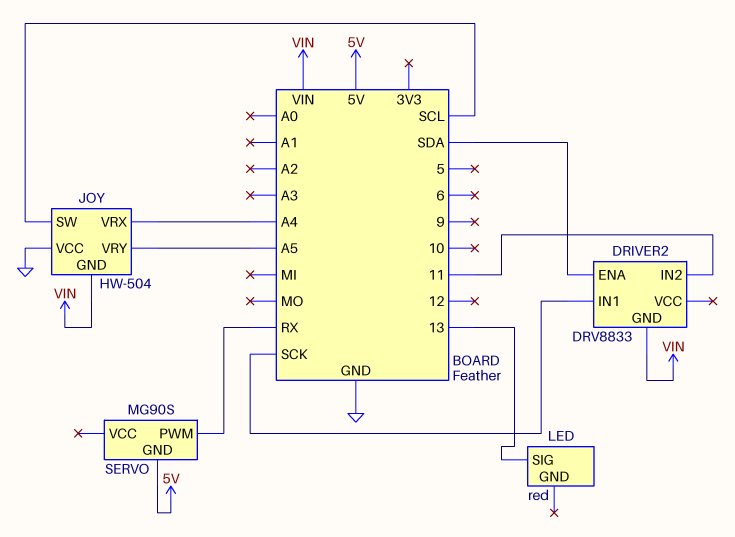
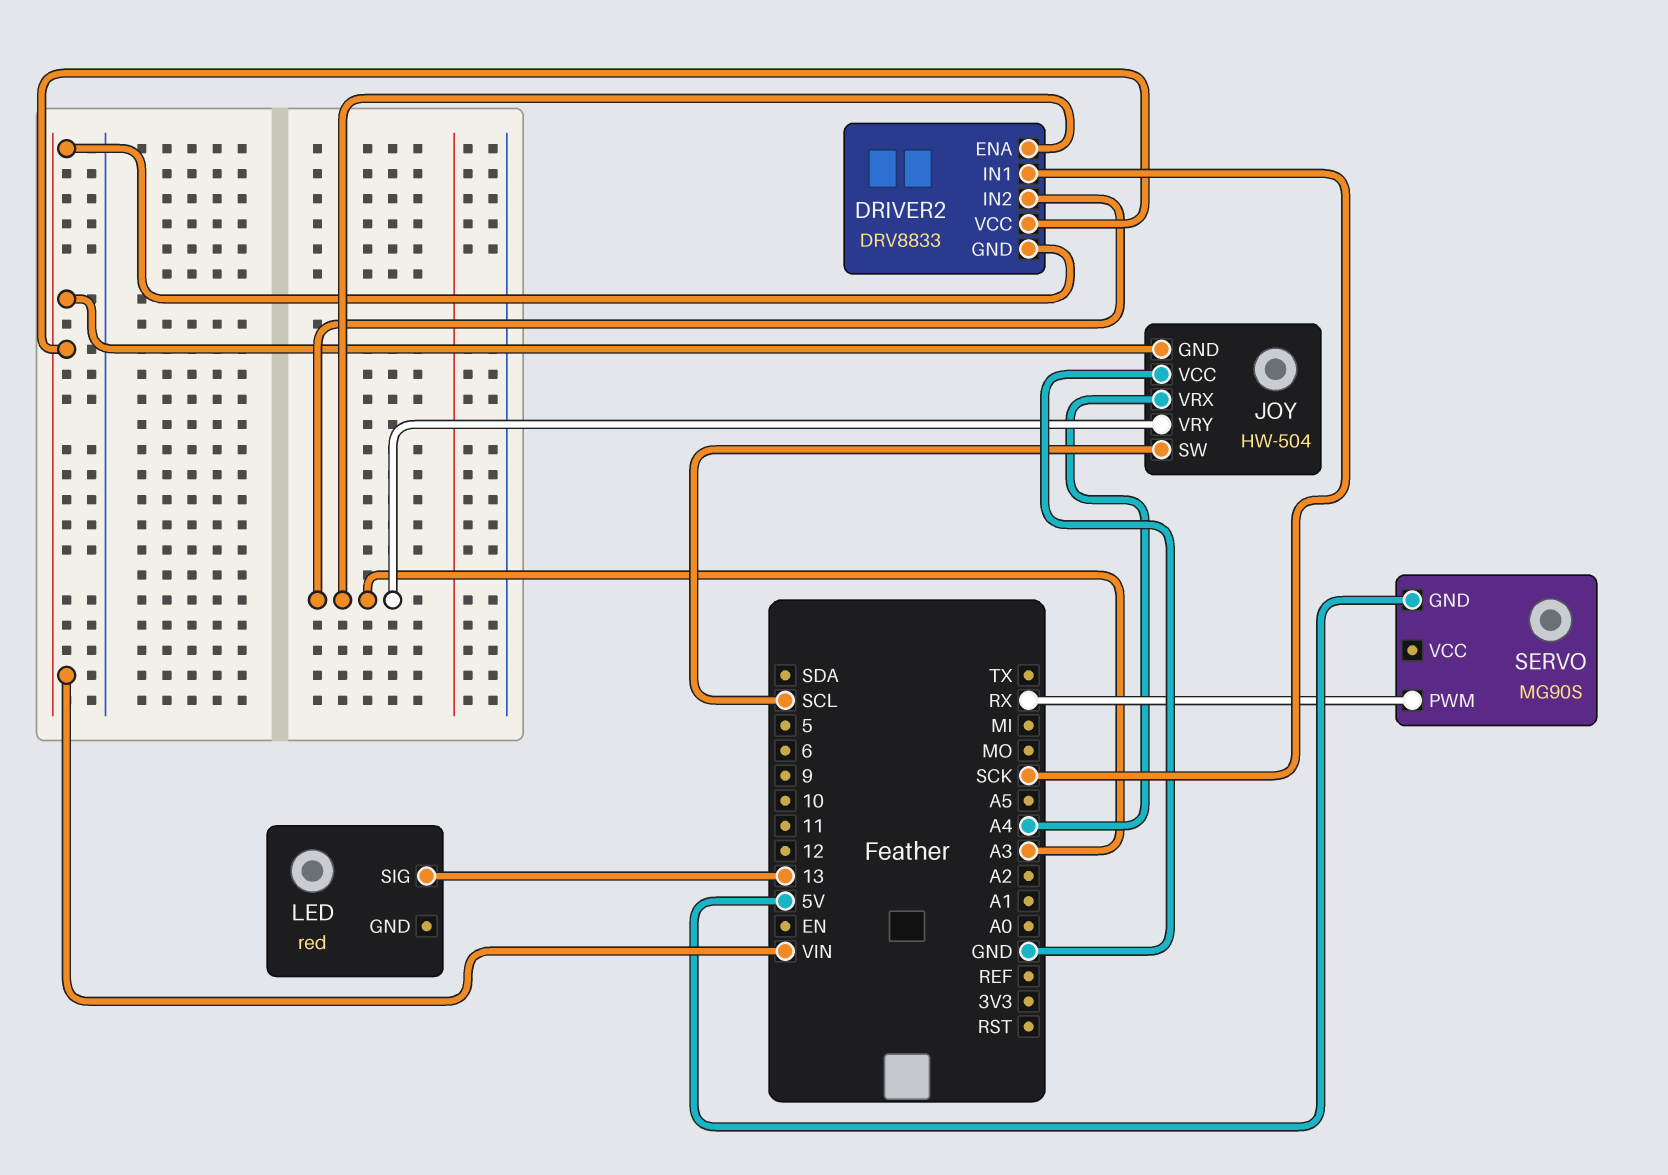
DRIVER2 pin ENA: SDA -> A3
DRIVER2 pin IN2: 11 -> A3
DRIVER2 pin VCC: none -> VIN
JOY pin VRY: A5 -> A3

